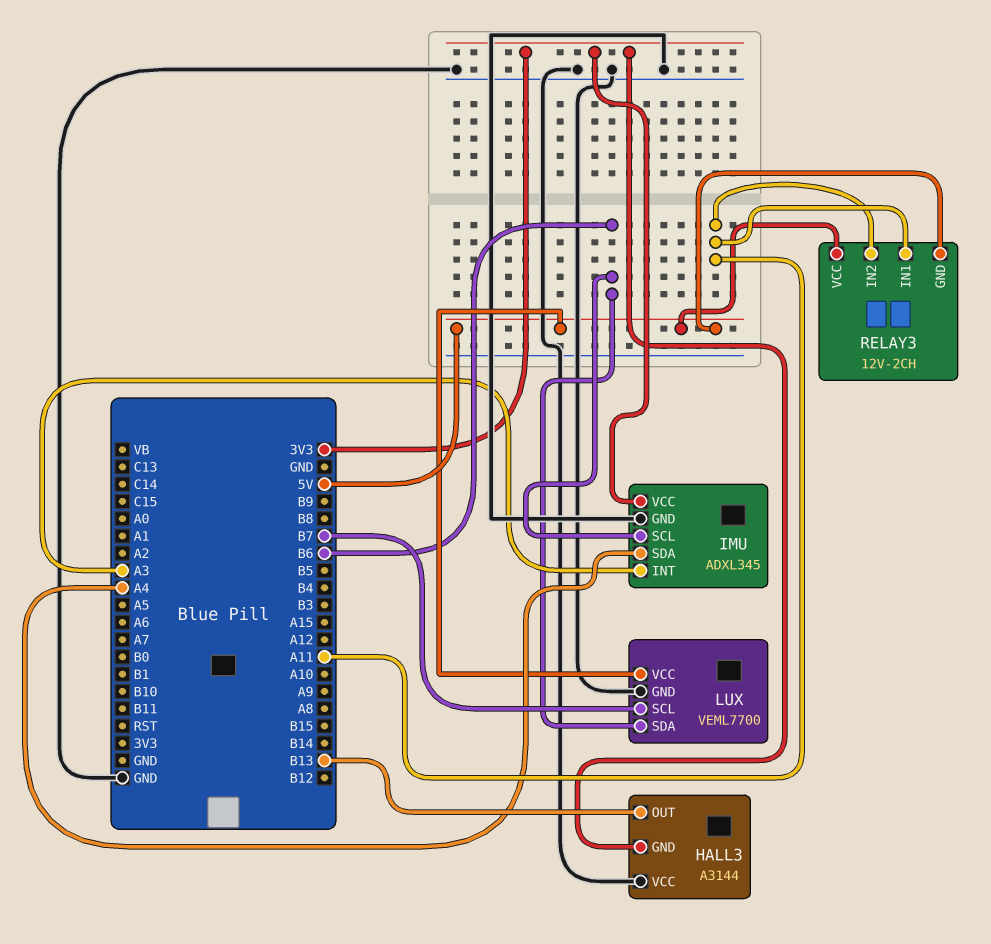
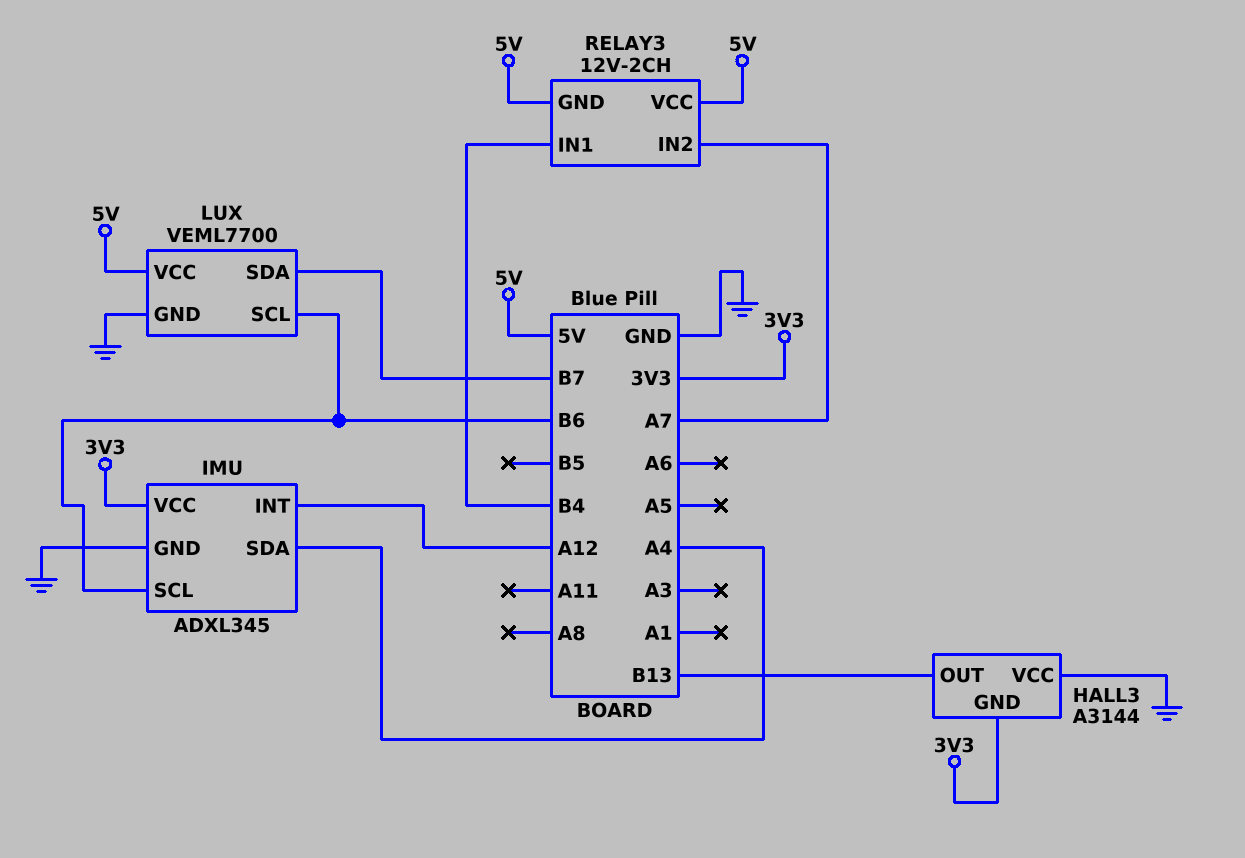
IMU pin INT: A3 -> A12
LUX pin SCL: B7 -> B6
LUX pin SDA: B6 -> B7
RELAY3 pin IN1: A11 -> B4
RELAY3 pin IN2: A11 -> A7

